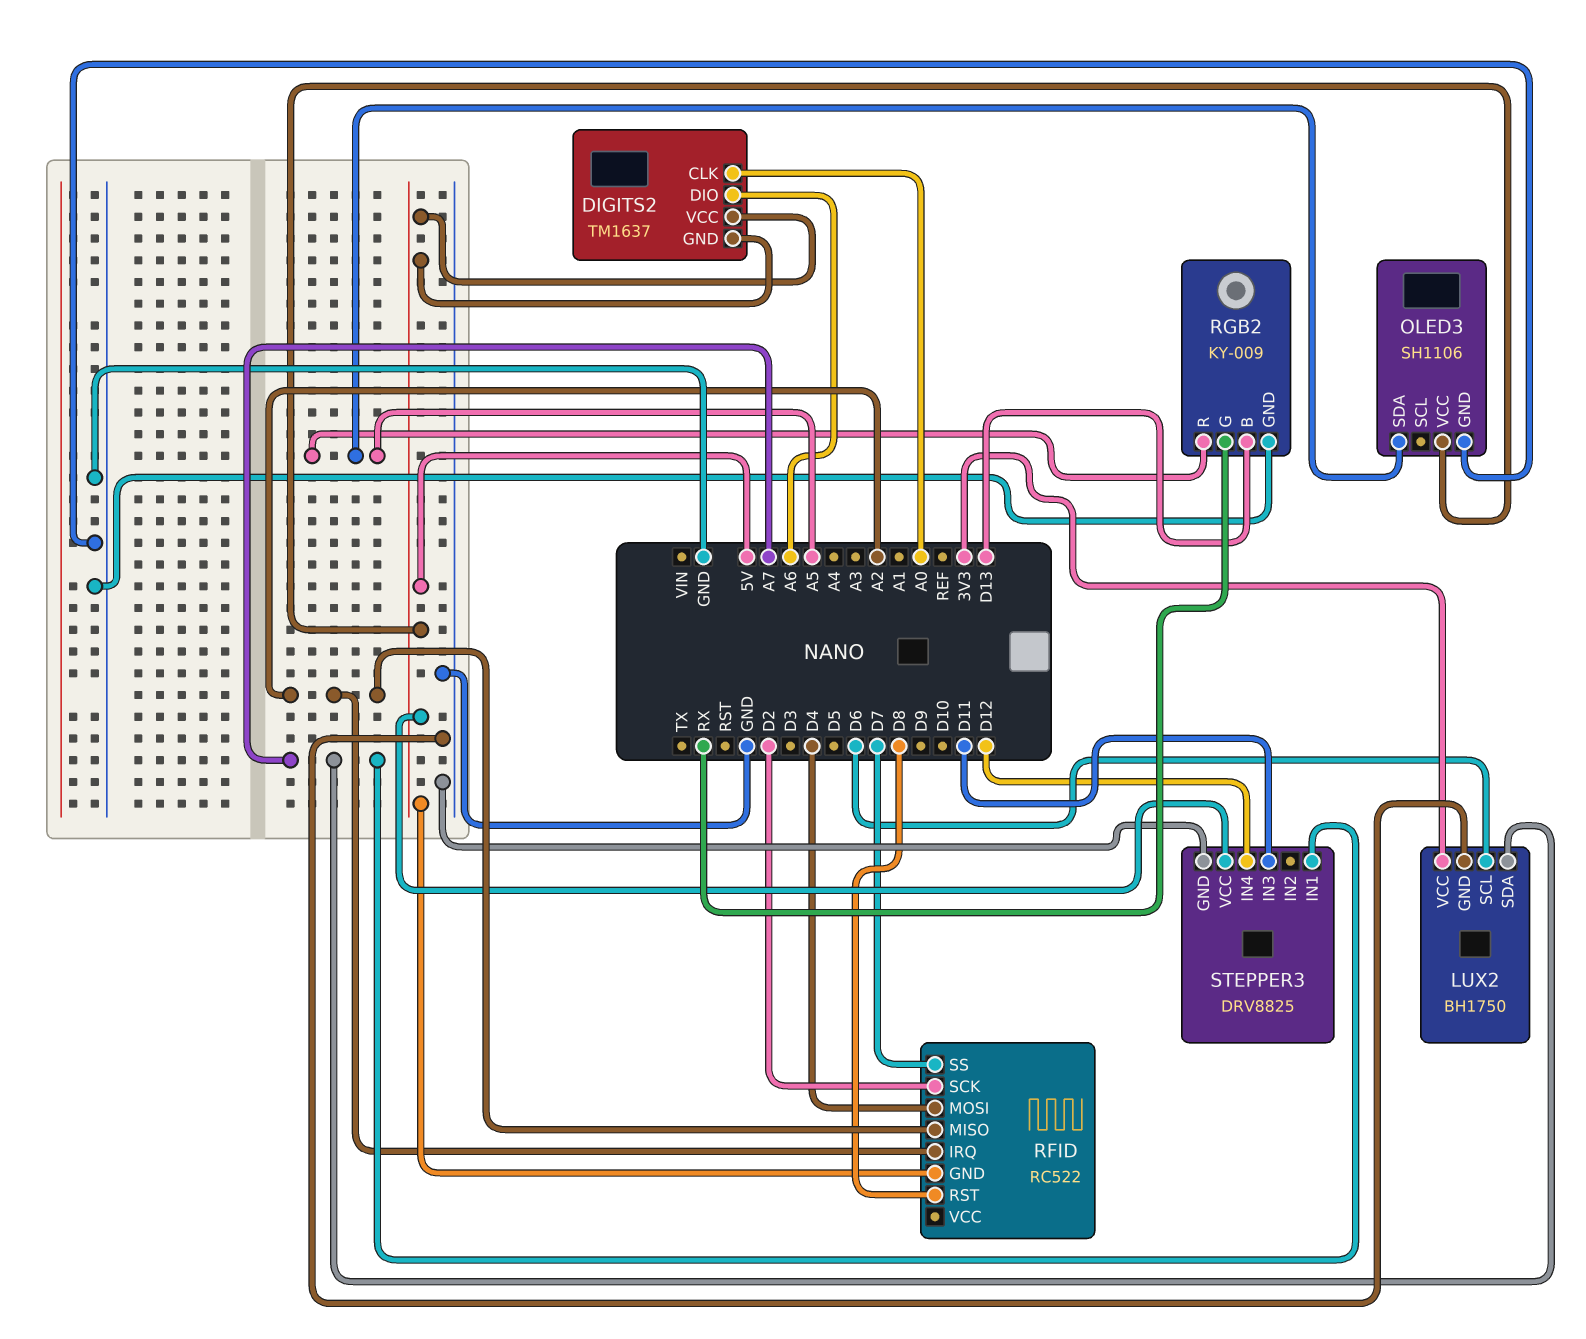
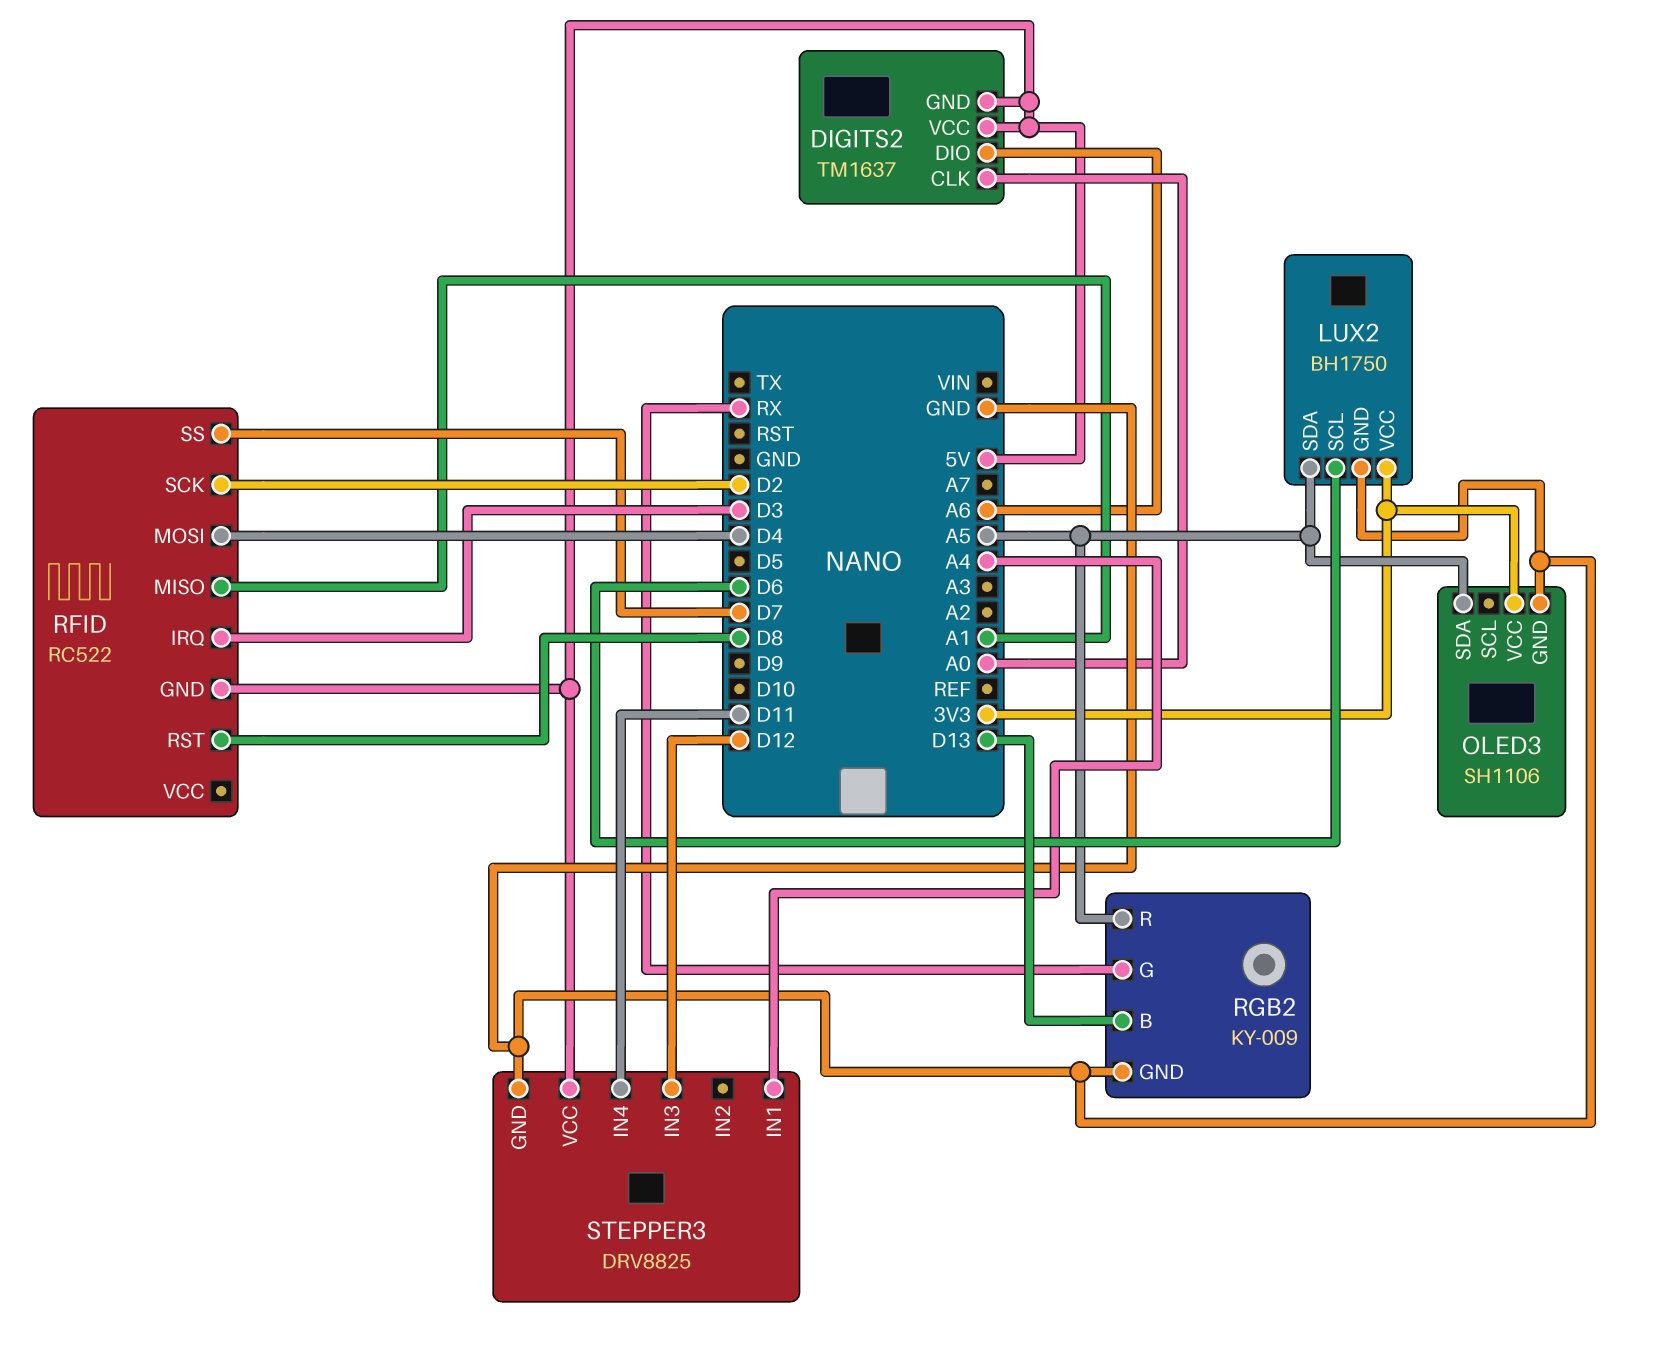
LUX2 pin SDA: A7 -> A5
OLED3 pin VCC: 5V -> 3V3
RFID pin IRQ: A2 -> D3
RFID pin MISO: A2 -> A1
STEPPER3 pin IN1: A7 -> A4
STEPPER3 pin IN3: D11 -> D12
STEPPER3 pin IN4: D12 -> D11

